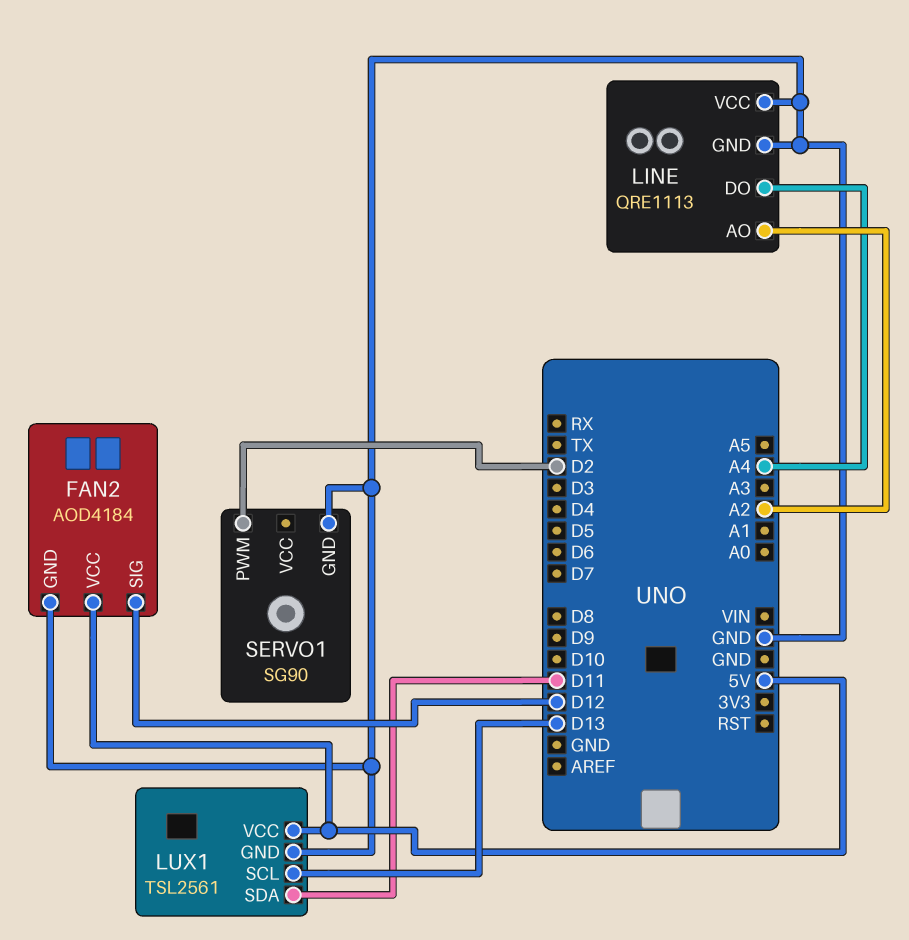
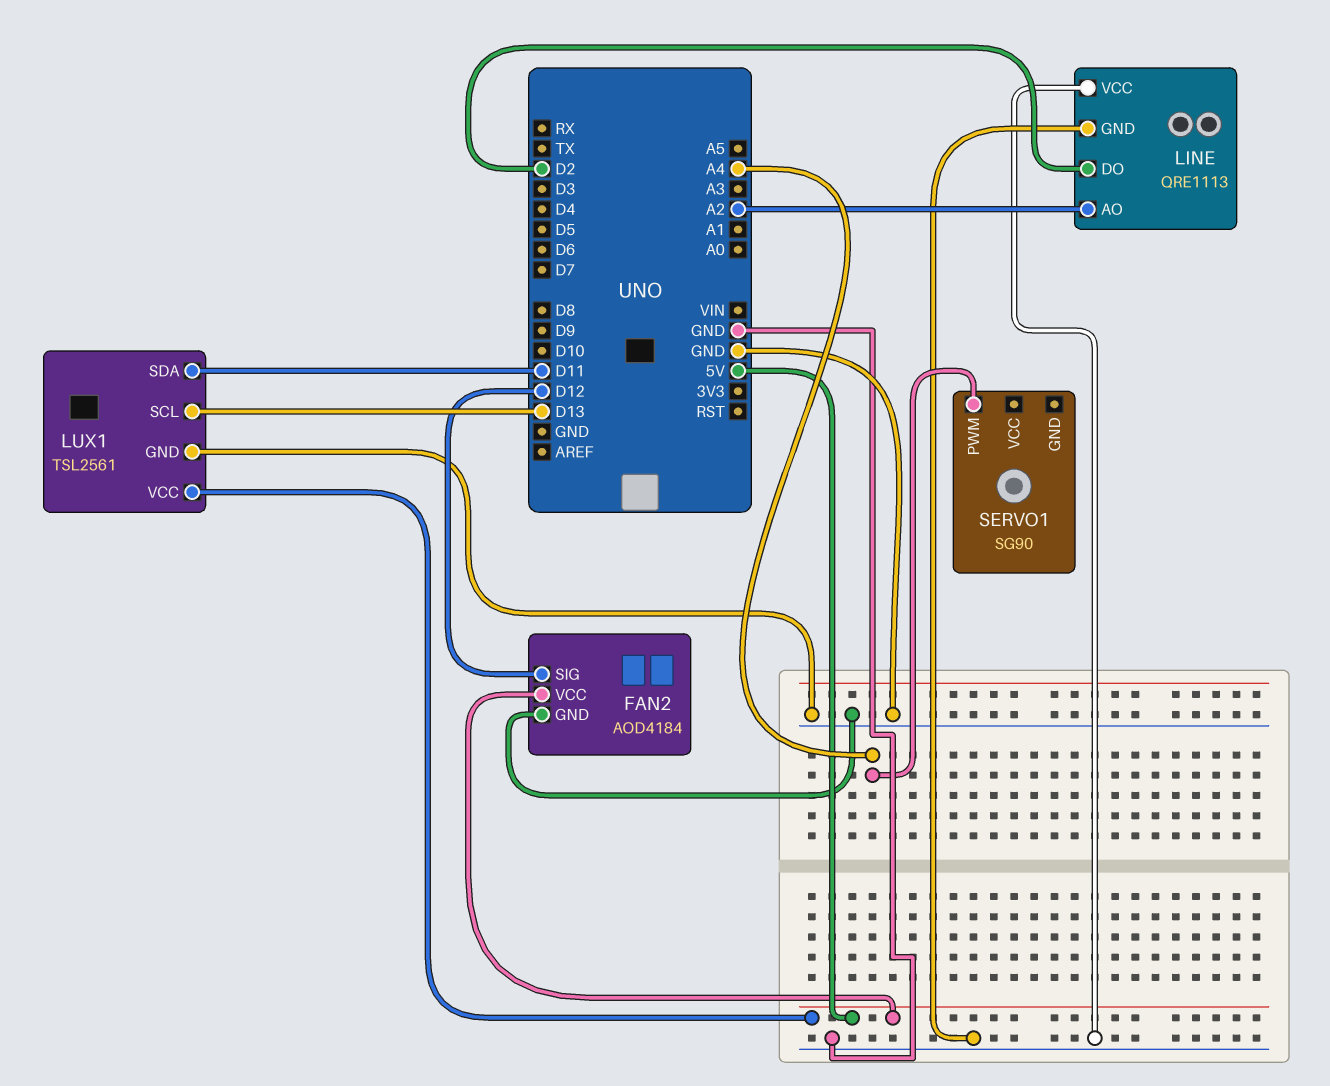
LINE pin DO: A4 -> D2
SERVO1 pin GND: GND -> none
SERVO1 pin PWM: D2 -> A4

